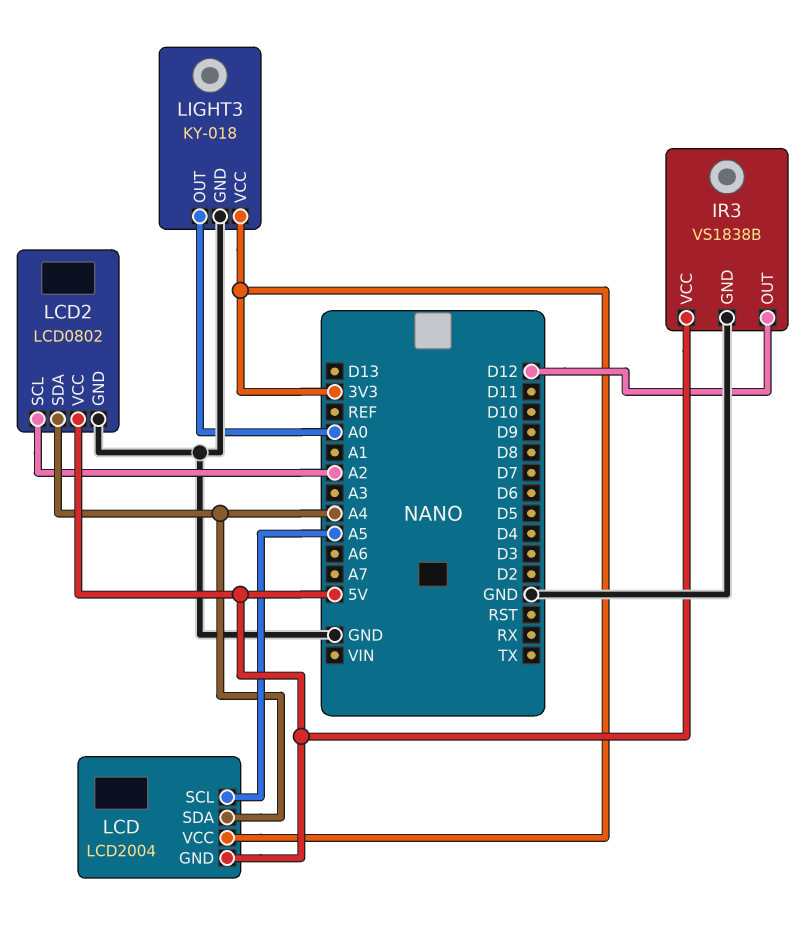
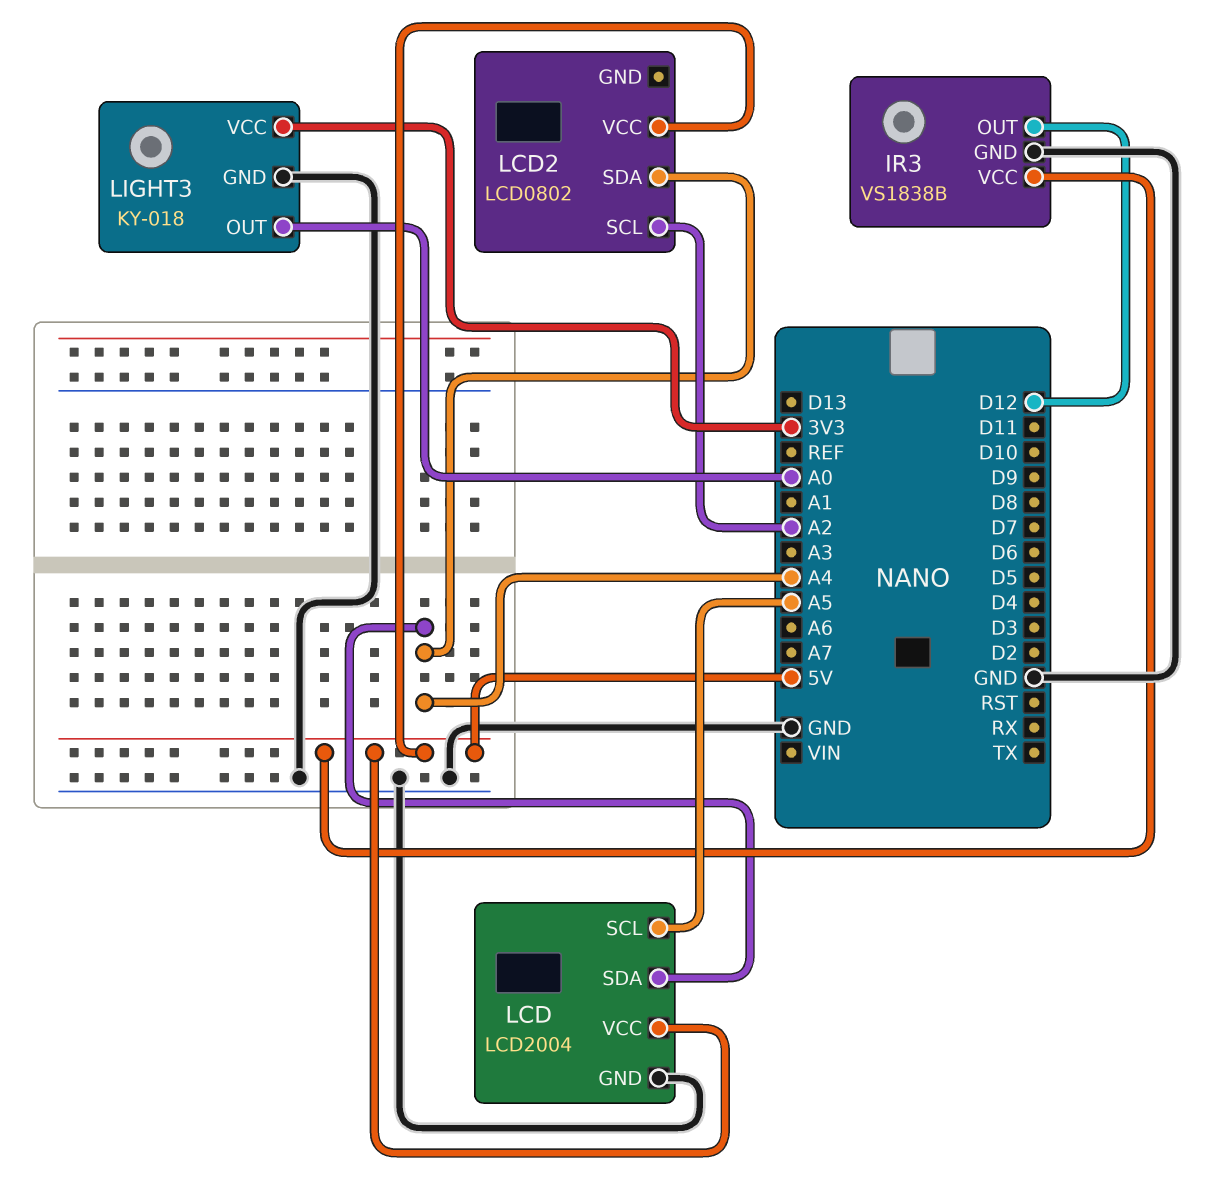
LCD pin GND: 5V -> GND
LCD pin VCC: 3V3 -> 5V
LCD2 pin GND: GND -> none

